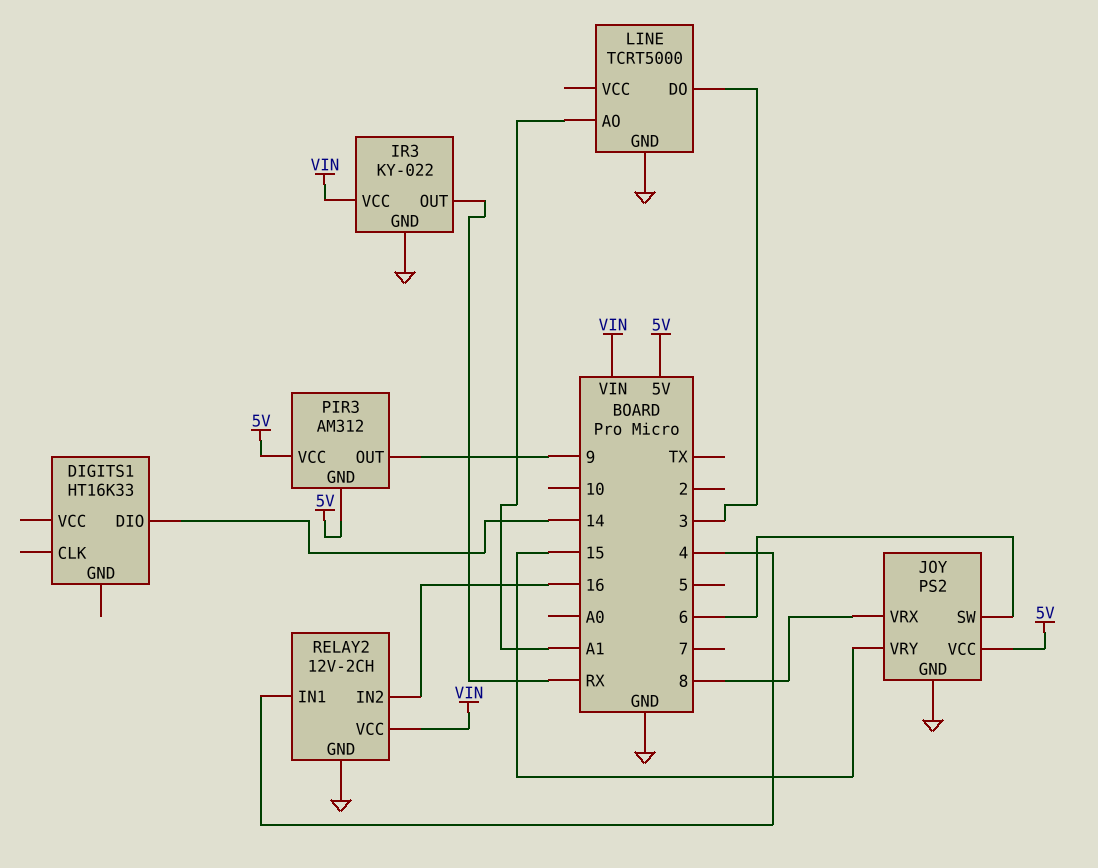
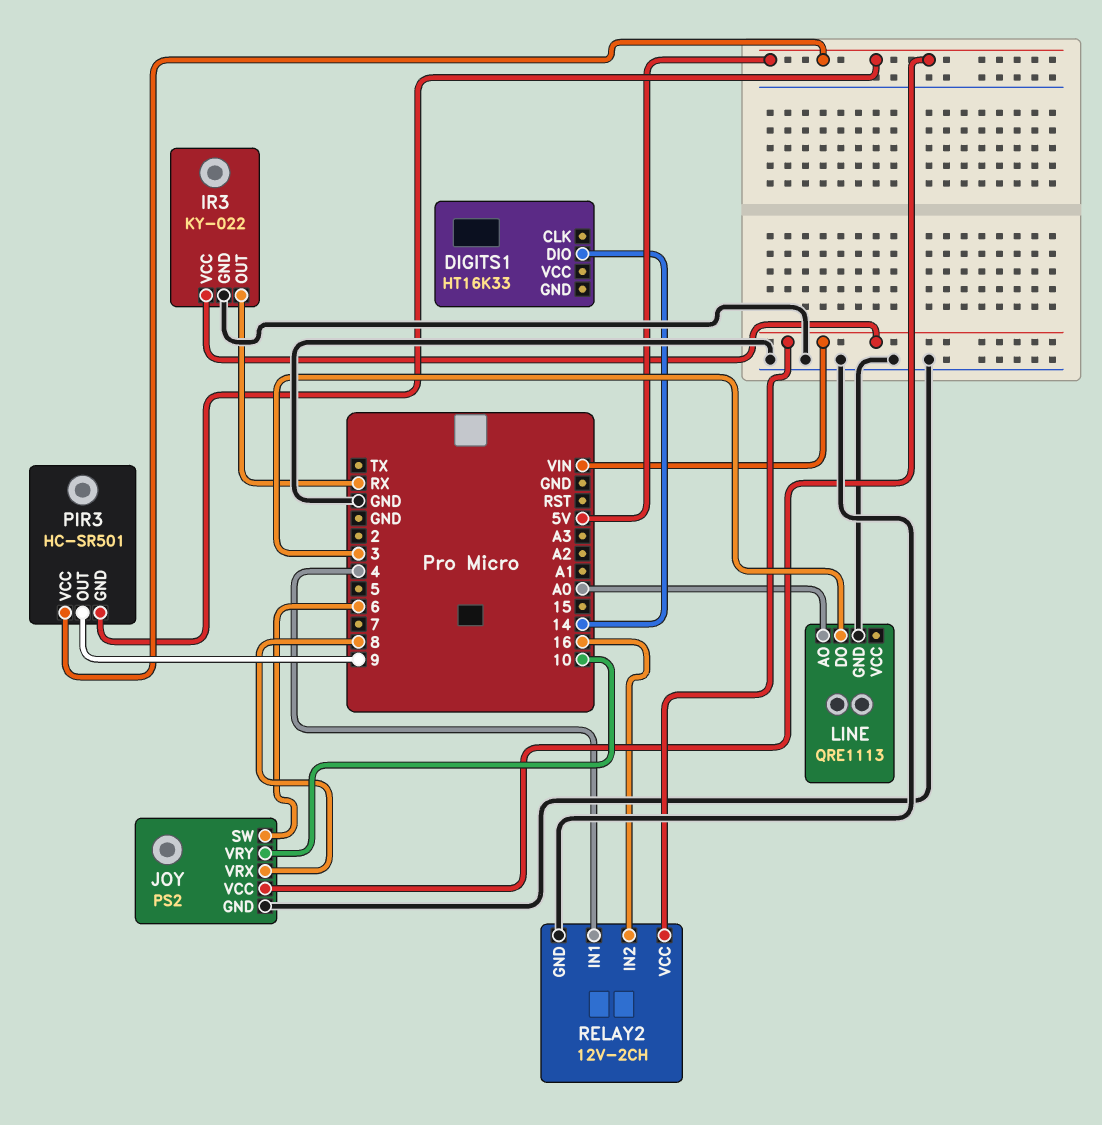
JOY pin VRY: 15 -> 10
LINE: TCRT5000 -> QRE1113
LINE pin AO: A1 -> A0
PIR3: AM312 -> HC-SR501

